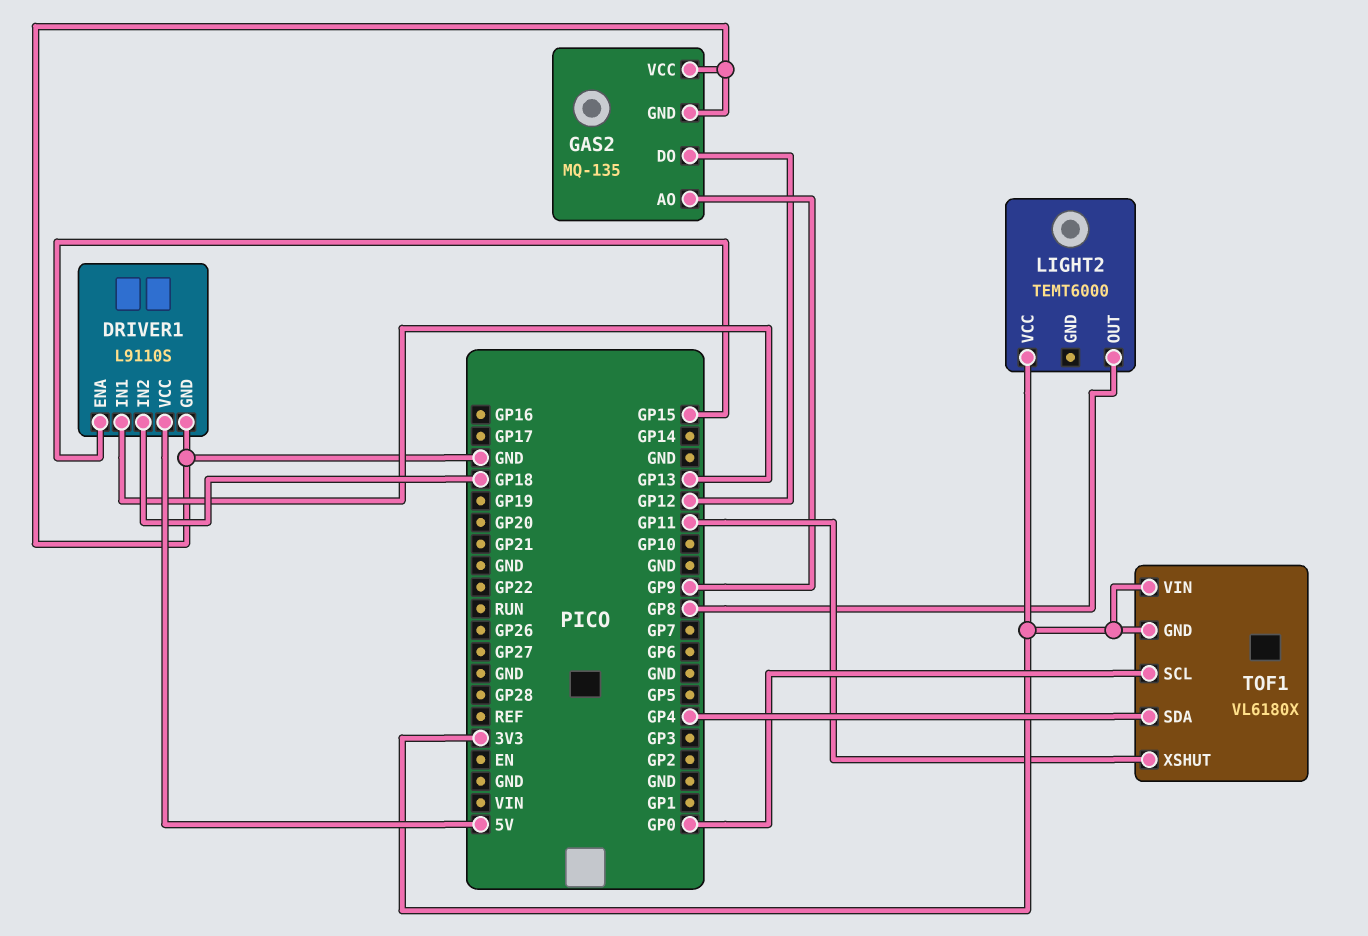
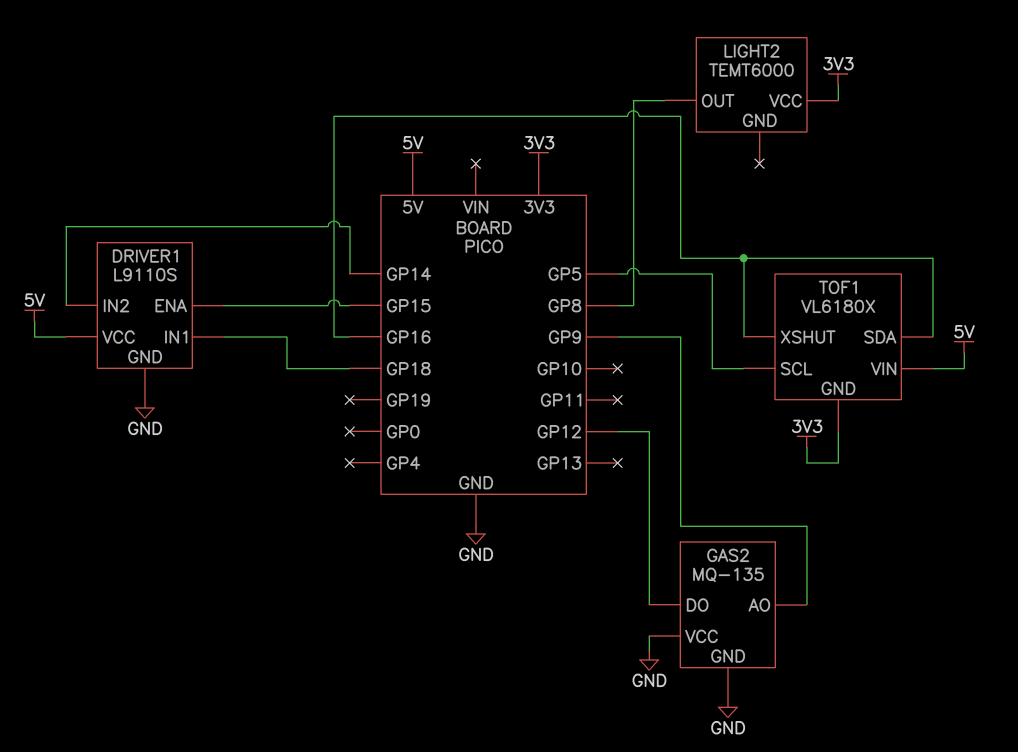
DRIVER1 pin IN1: GP13 -> GP18
DRIVER1 pin IN2: GP18 -> GP14
TOF1 pin SCL: GP0 -> GP5
TOF1 pin SDA: GP4 -> GP16
TOF1 pin VIN: 3V3 -> 5V
TOF1 pin XSHUT: GP11 -> GP16

